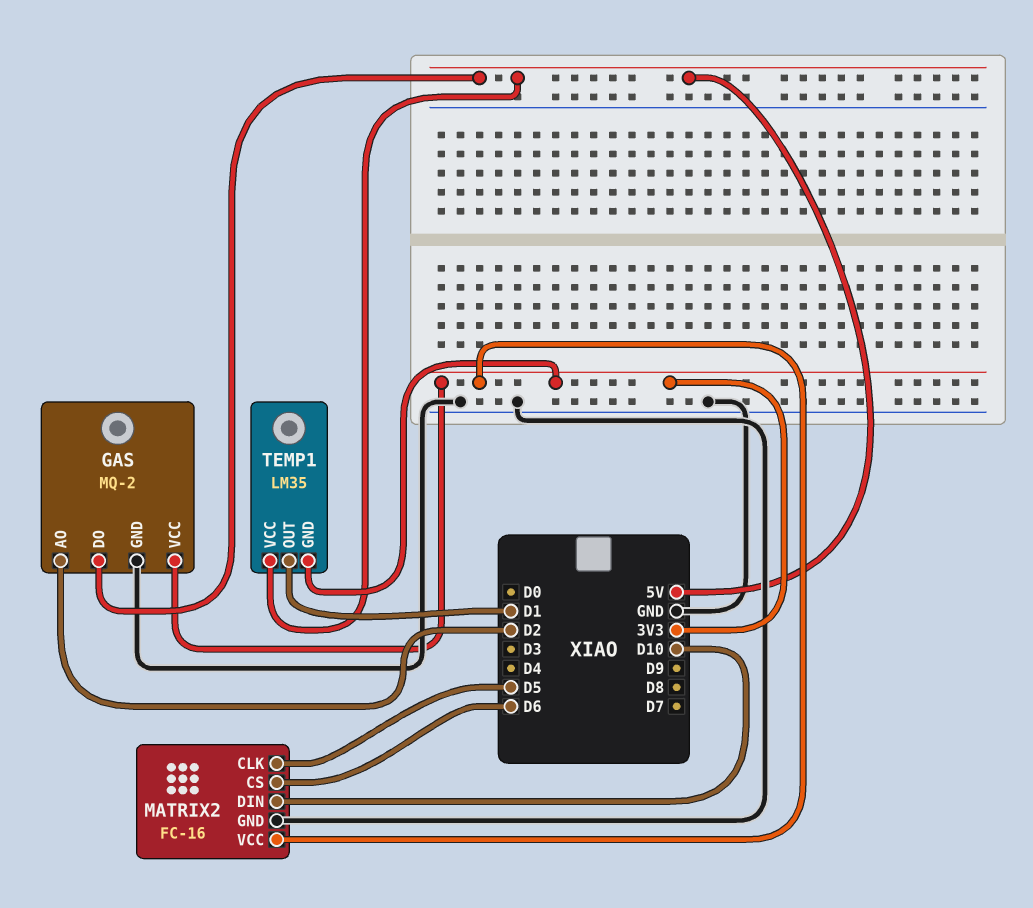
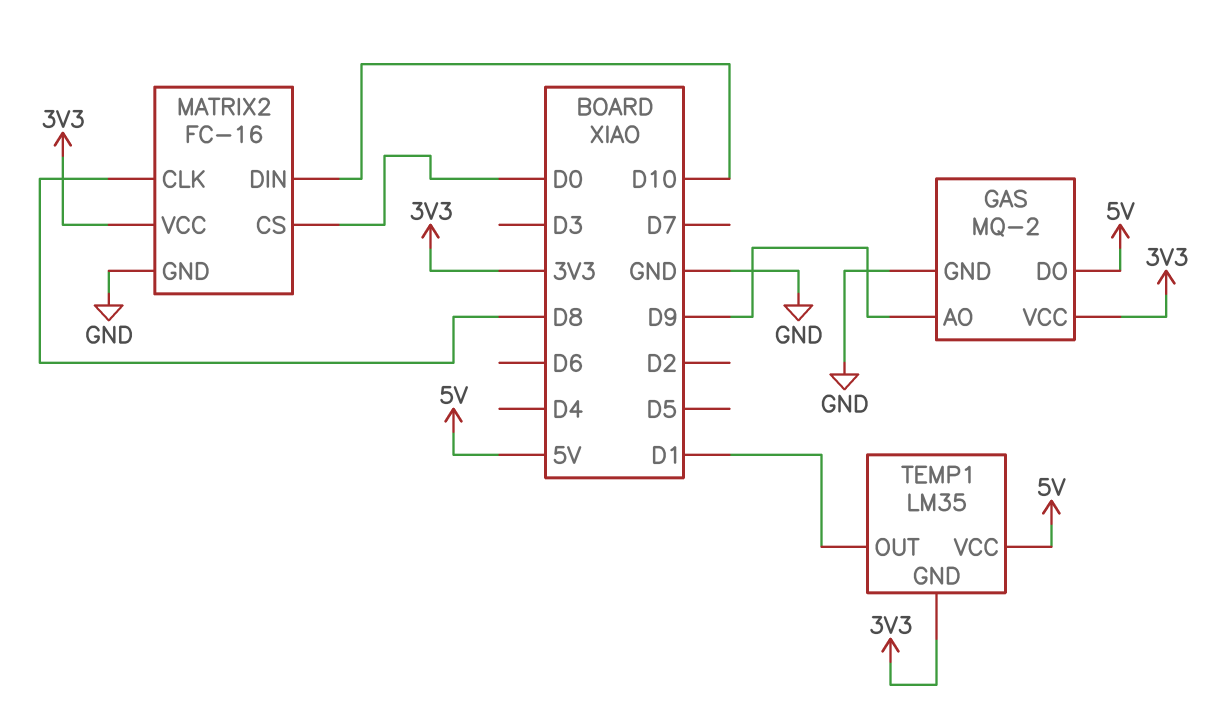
GAS pin AO: D2 -> D9
MATRIX2 pin CLK: D5 -> D8
MATRIX2 pin CS: D6 -> D0

